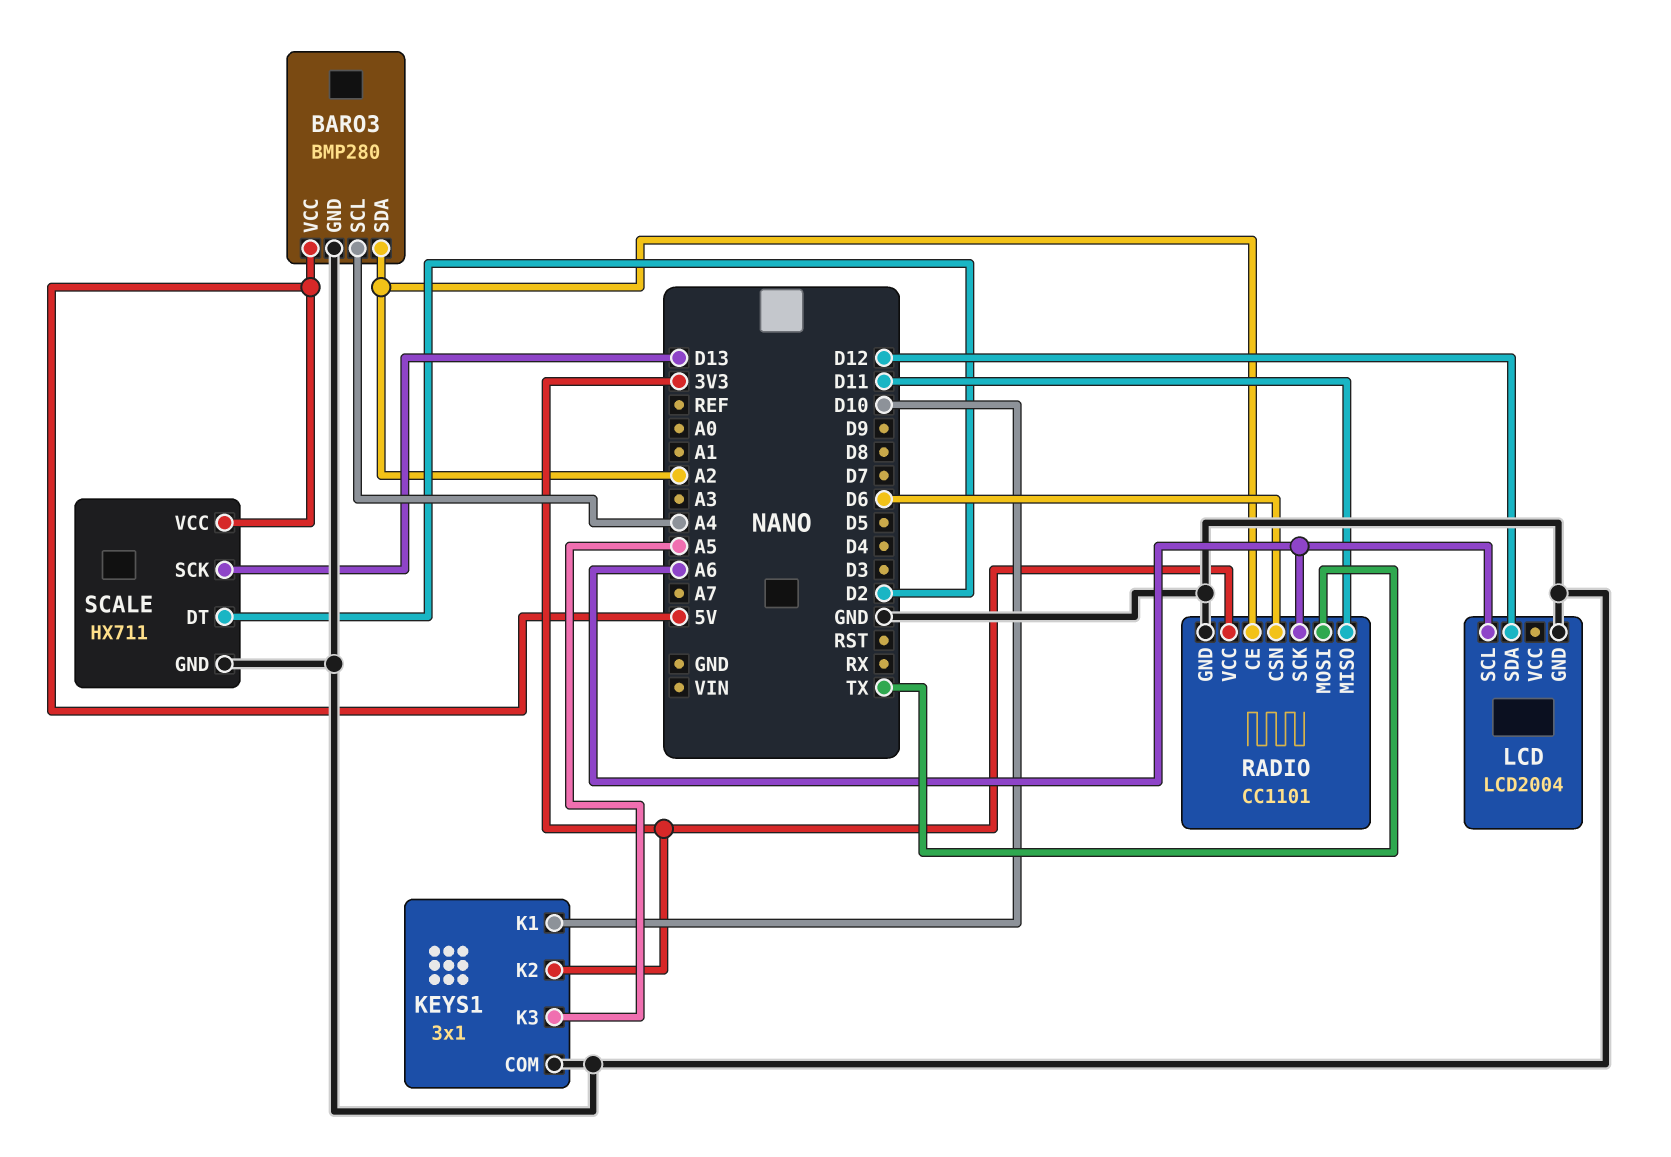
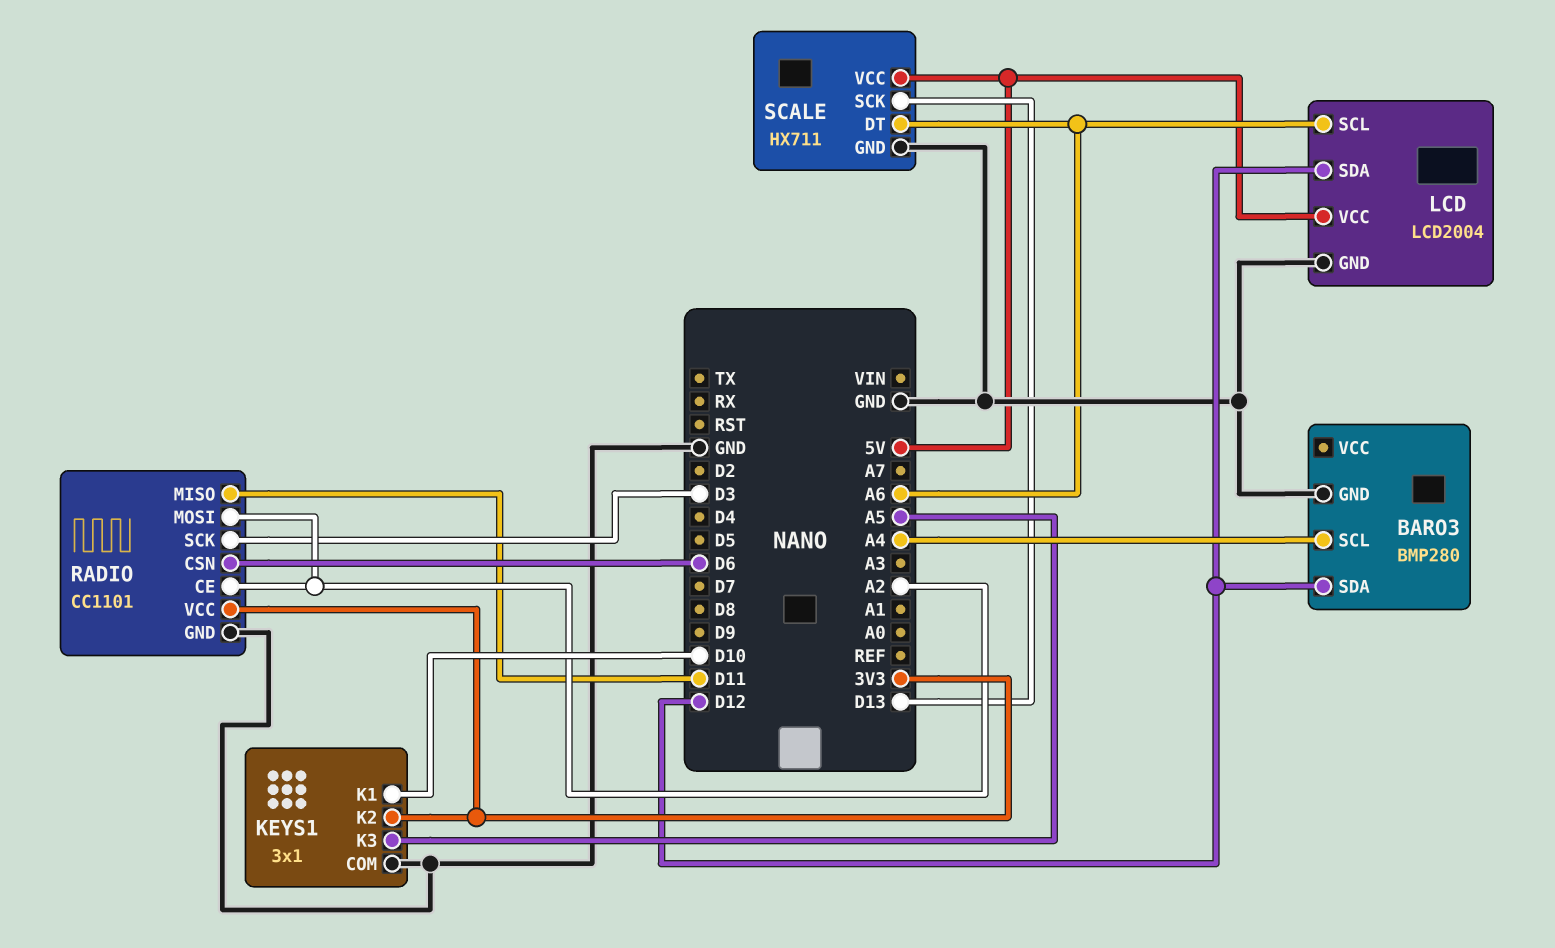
BARO3 pin SDA: A2 -> D12
BARO3 pin VCC: 5V -> none
LCD pin VCC: none -> 5V
RADIO pin MOSI: TX -> A2
RADIO pin SCK: A6 -> D3
SCALE pin DT: D2 -> A6

